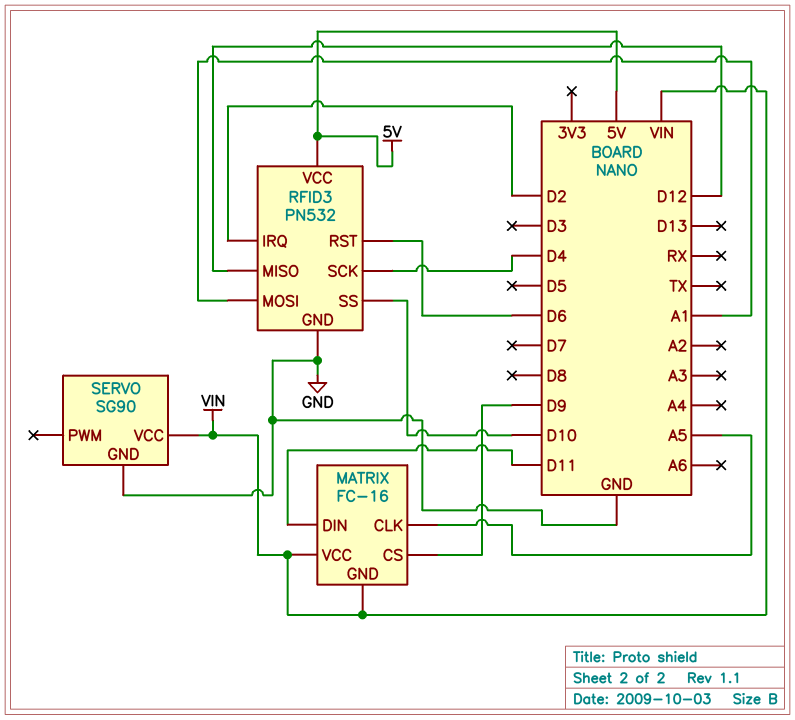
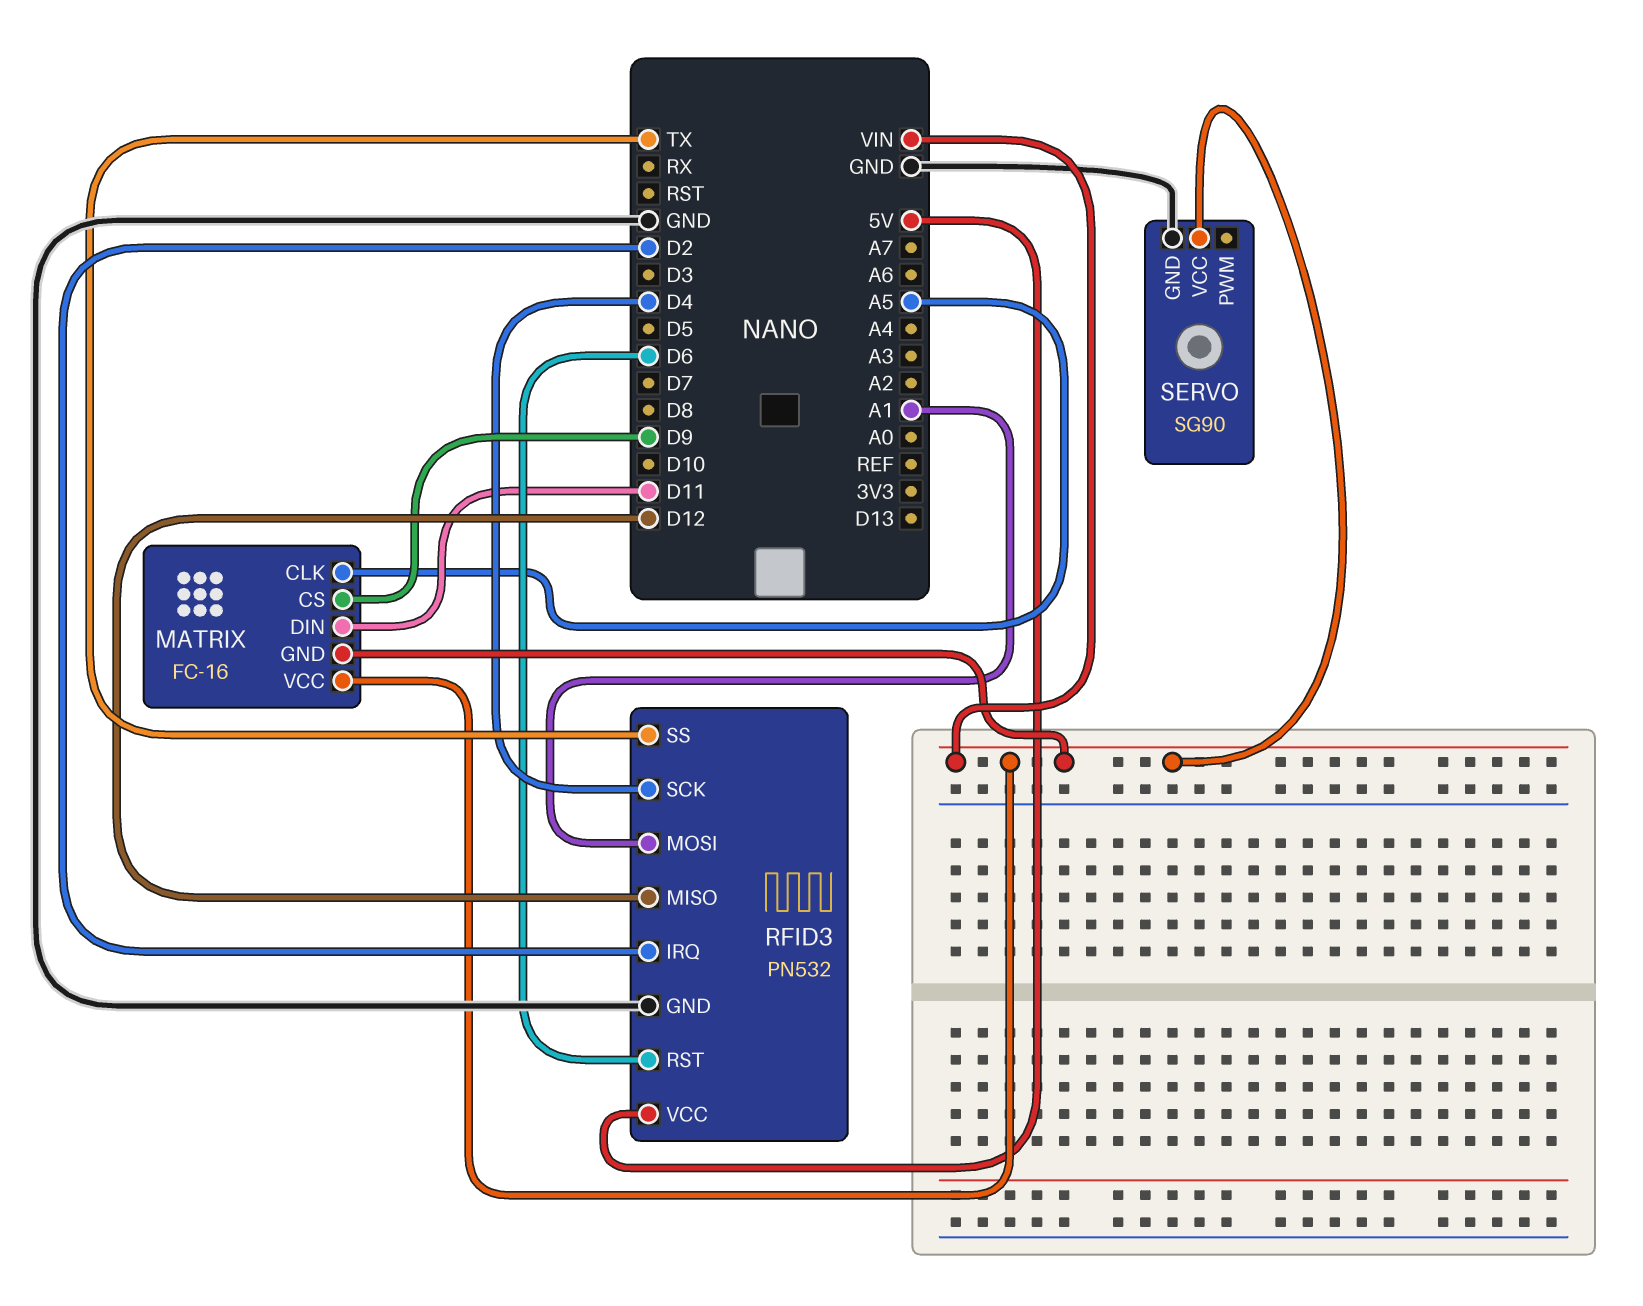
RFID3 pin SS: D10 -> TX

